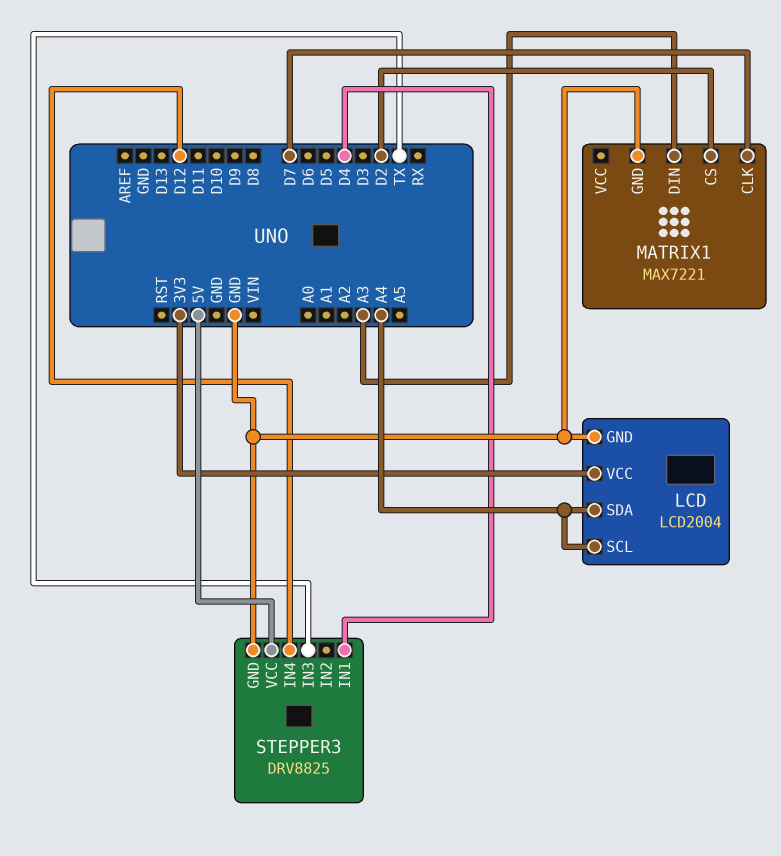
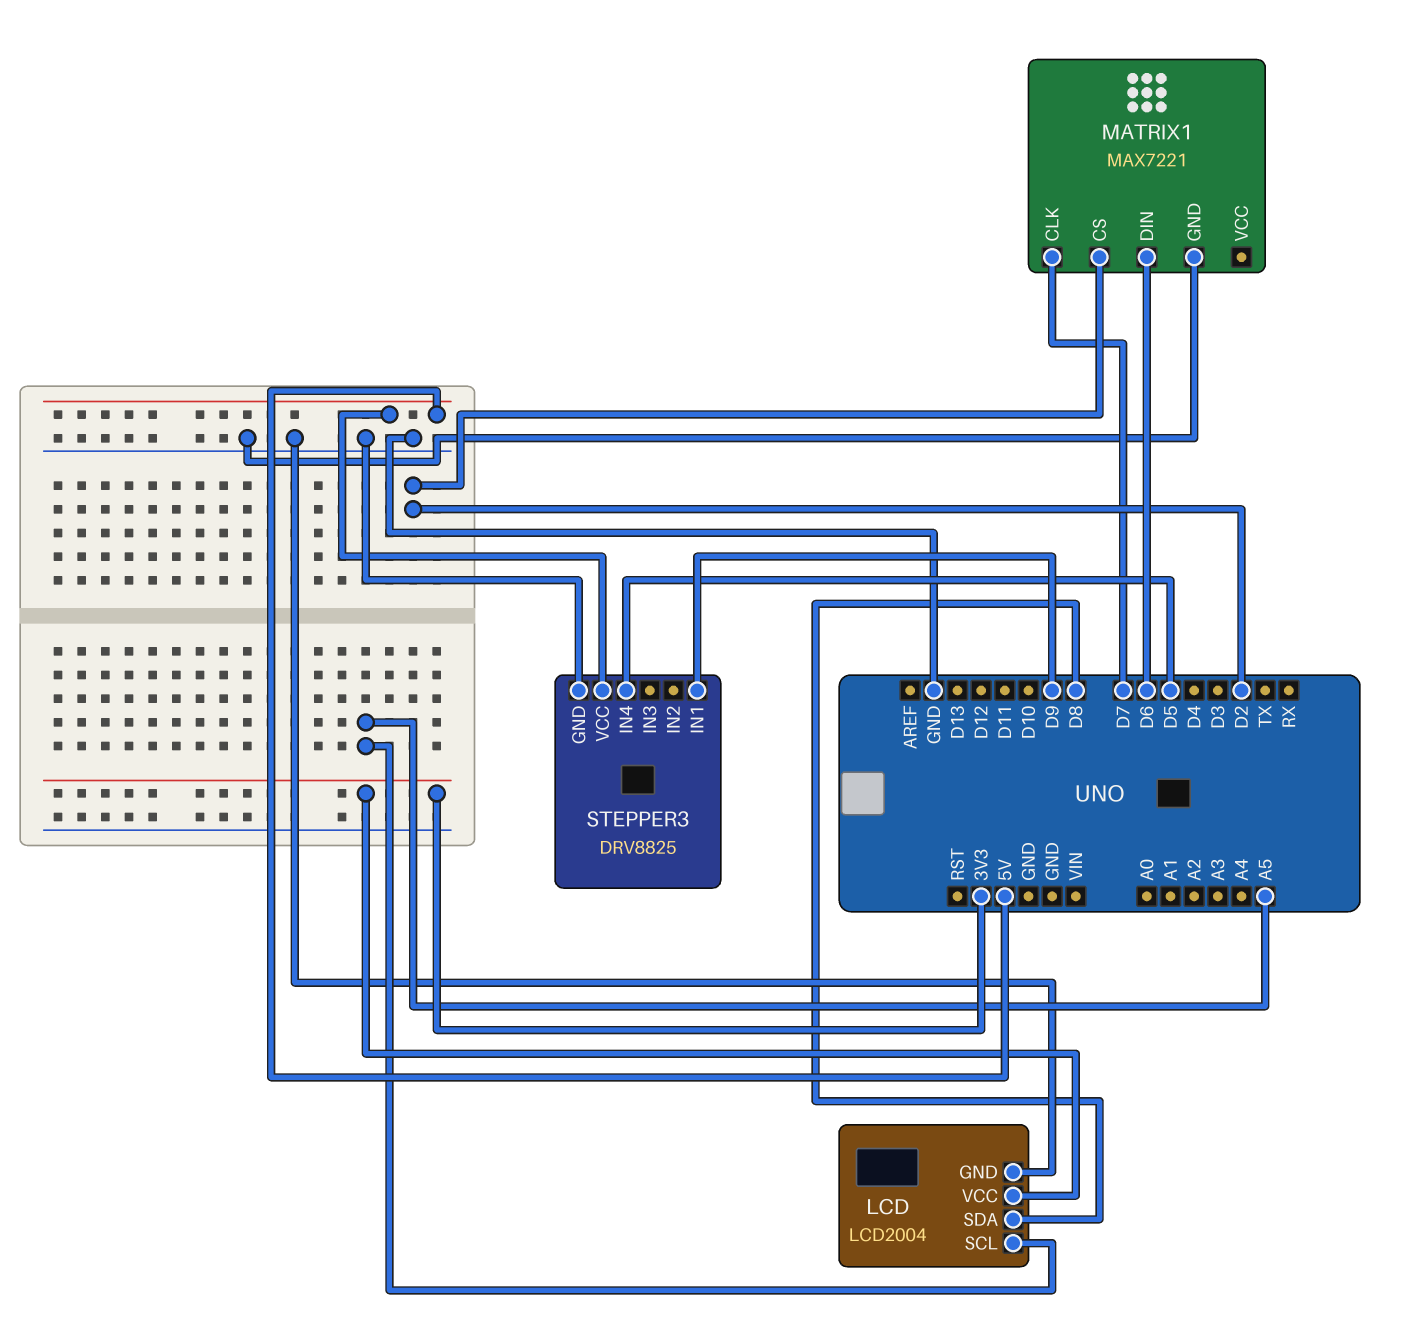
LCD pin SCL: A4 -> A5
LCD pin SDA: A4 -> D8
MATRIX1 pin DIN: A3 -> D6
STEPPER3 pin IN1: D4 -> D9
STEPPER3 pin IN3: TX -> none
STEPPER3 pin IN4: D12 -> D5

